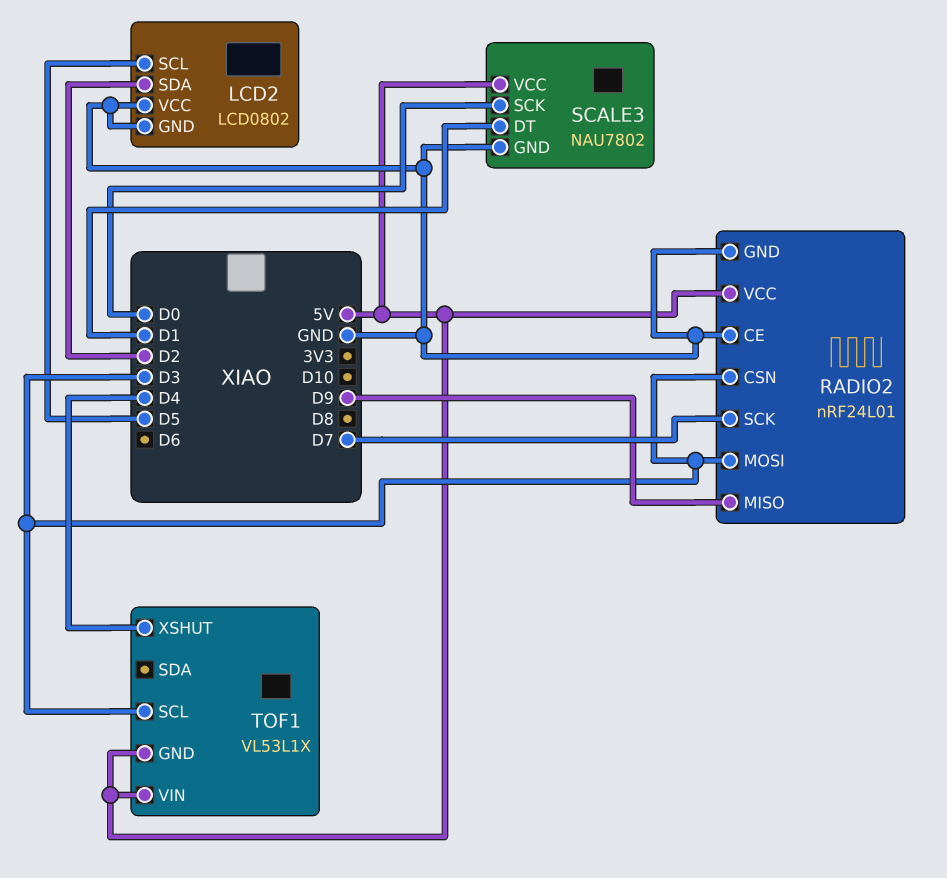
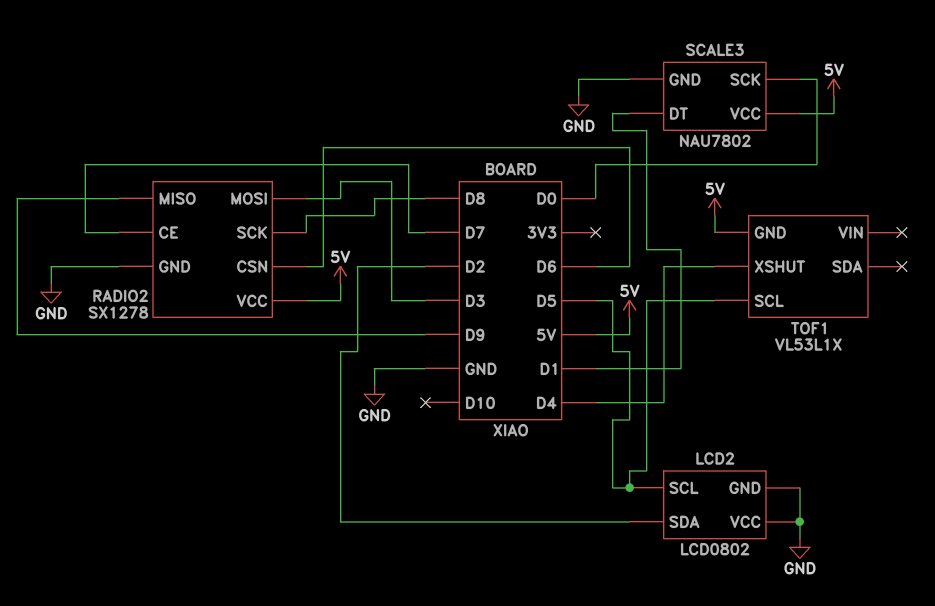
RADIO2: nRF24L01 -> SX1278
RADIO2 pin CE: GND -> D7
RADIO2 pin CSN: D3 -> D6
RADIO2 pin SCK: D7 -> D8
TOF1 pin SCL: D3 -> D5
TOF1 pin VIN: 5V -> none

